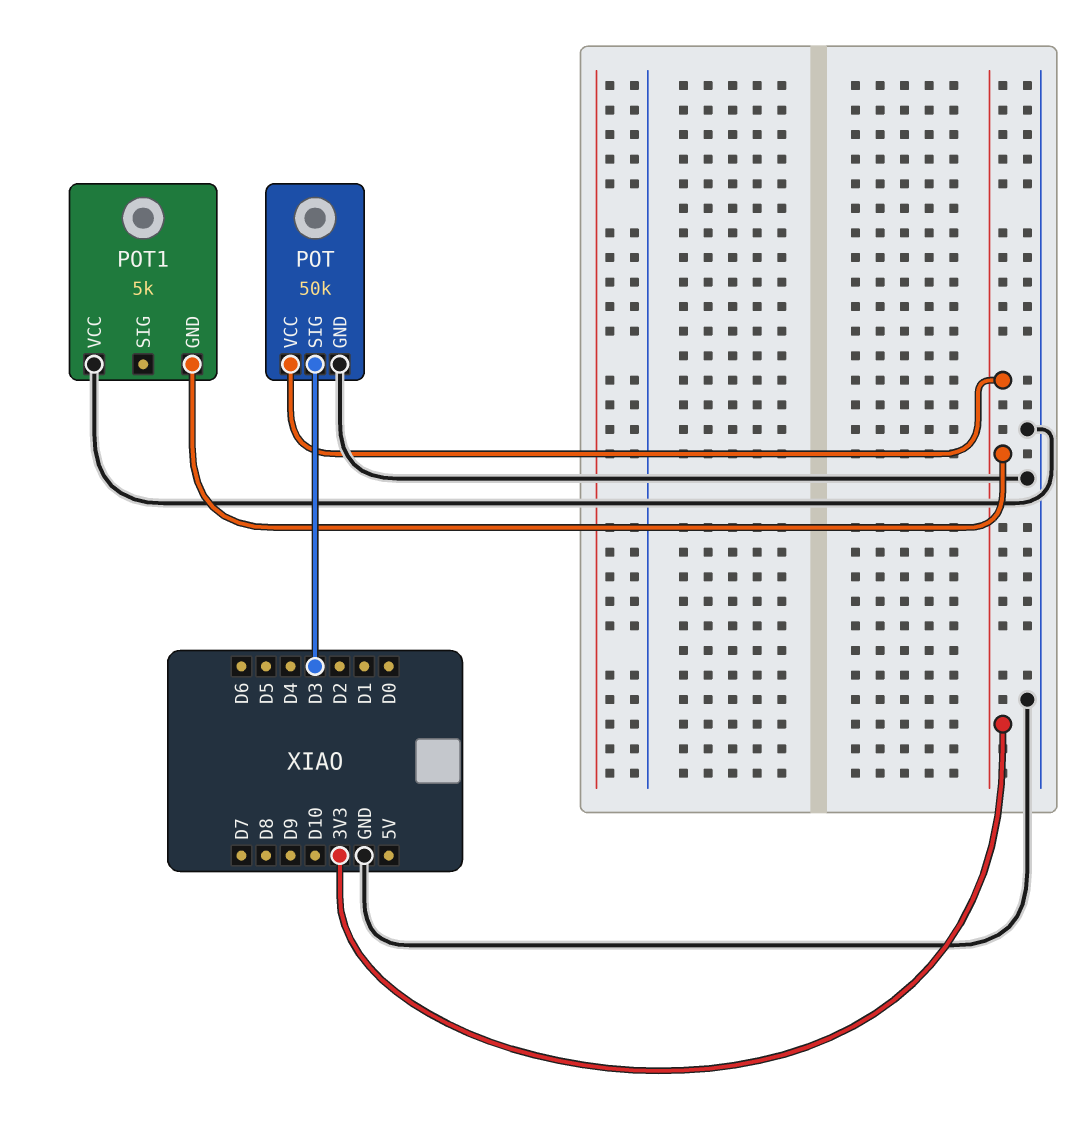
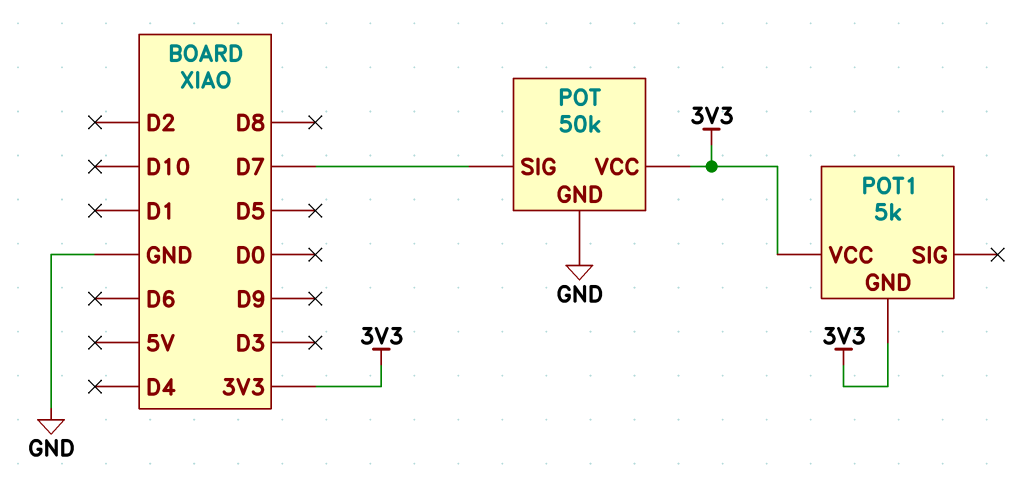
POT pin SIG: D3 -> D7
POT1 pin VCC: GND -> 3V3

